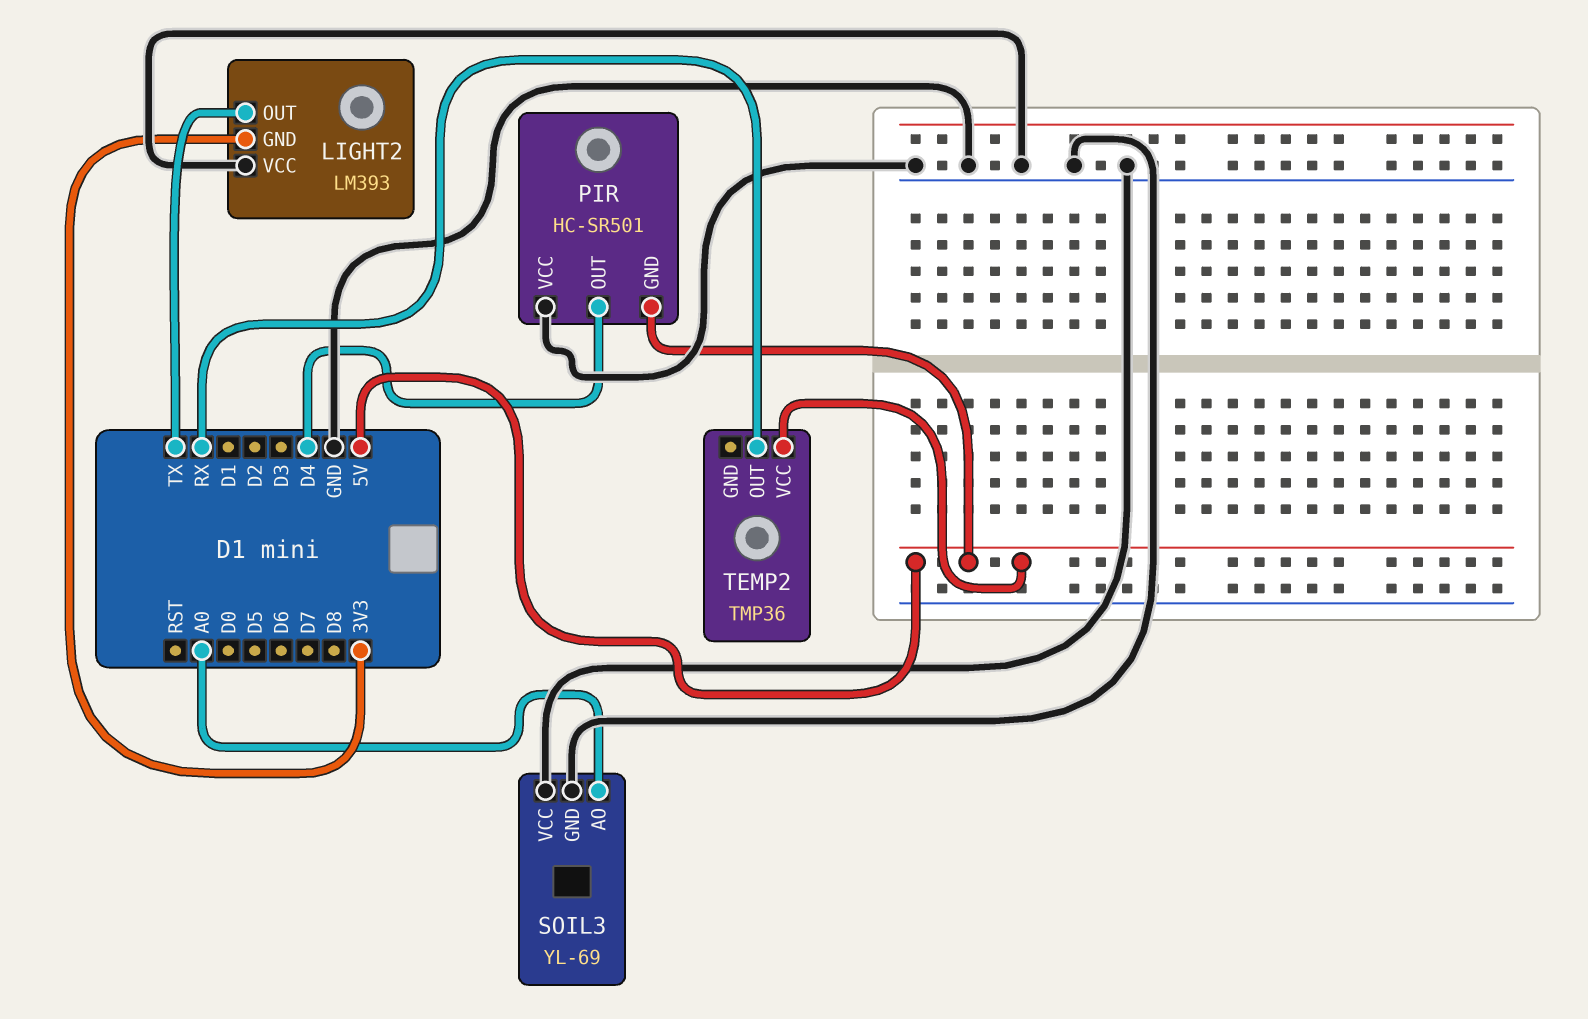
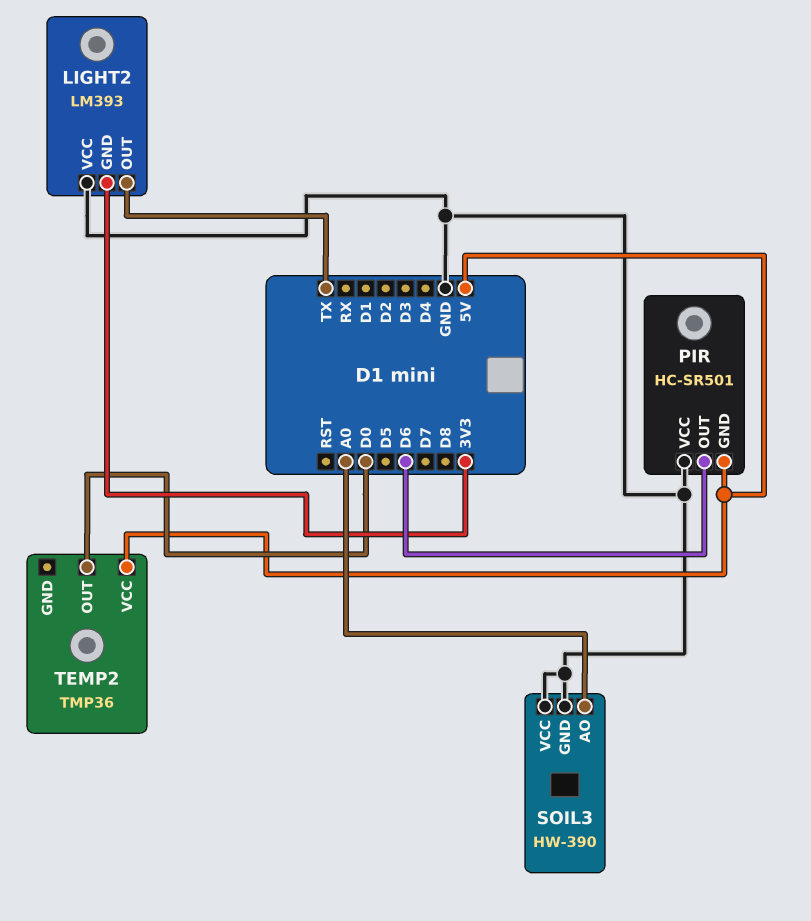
PIR pin OUT: D4 -> D6
SOIL3: YL-69 -> HW-390
TEMP2 pin OUT: RX -> D0

